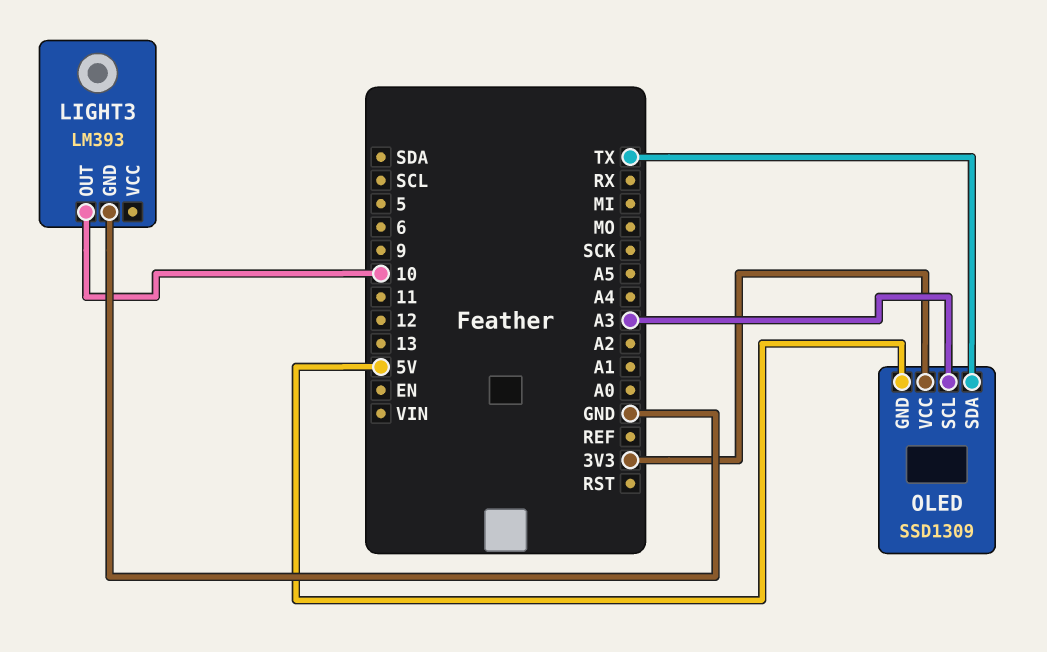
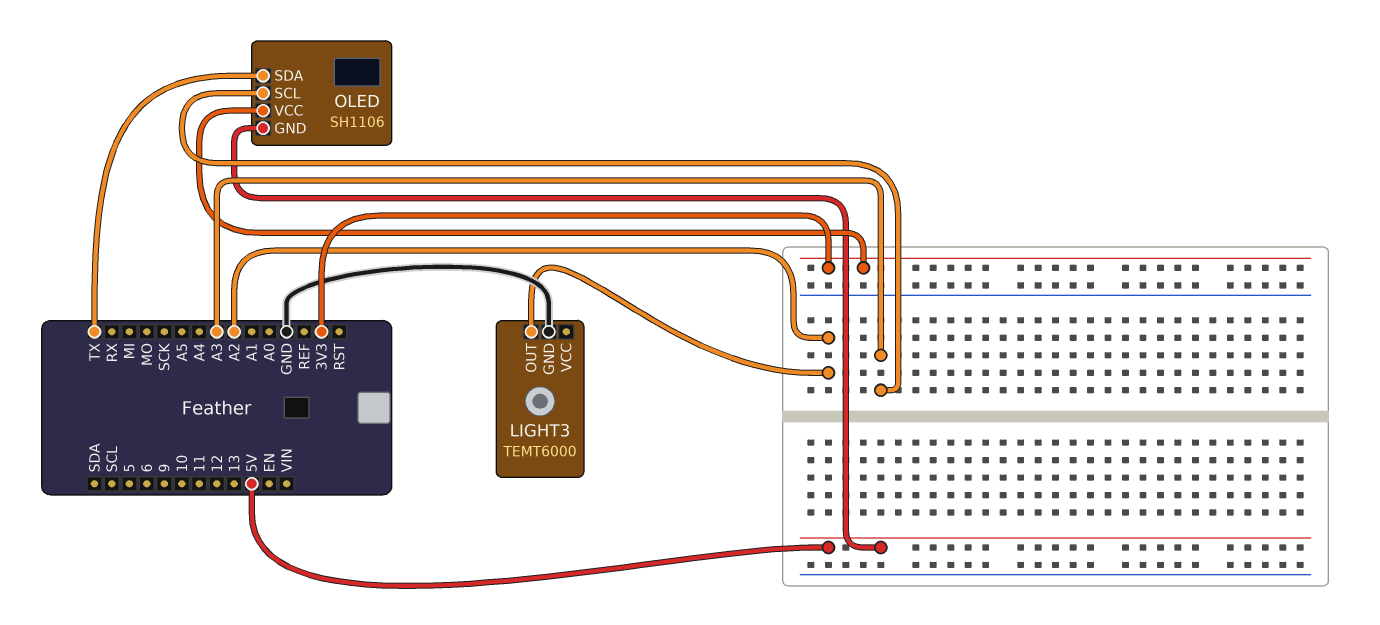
LIGHT3: LM393 -> TEMT6000
LIGHT3 pin OUT: 10 -> A2
OLED: SSD1309 -> SH1106

